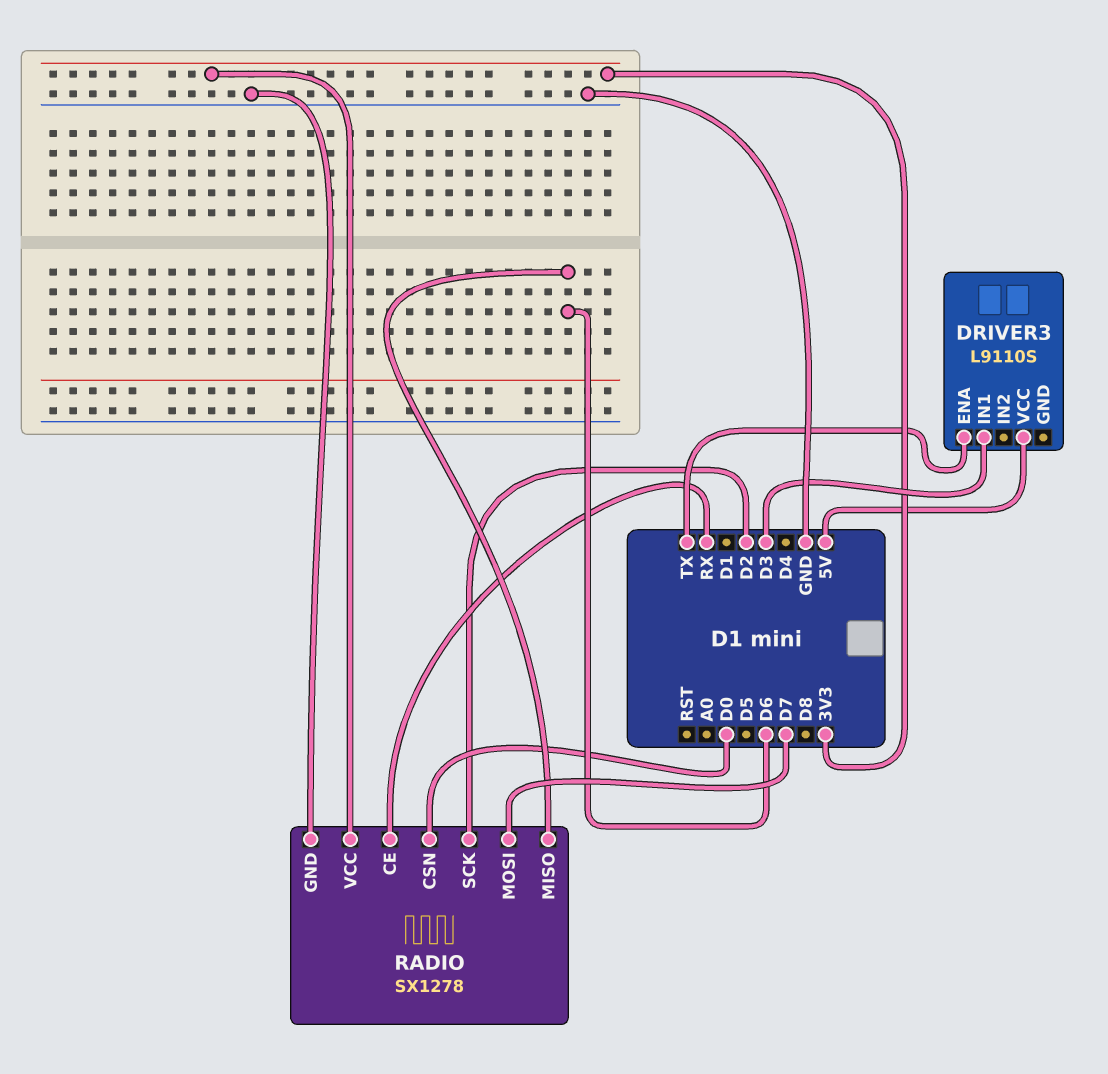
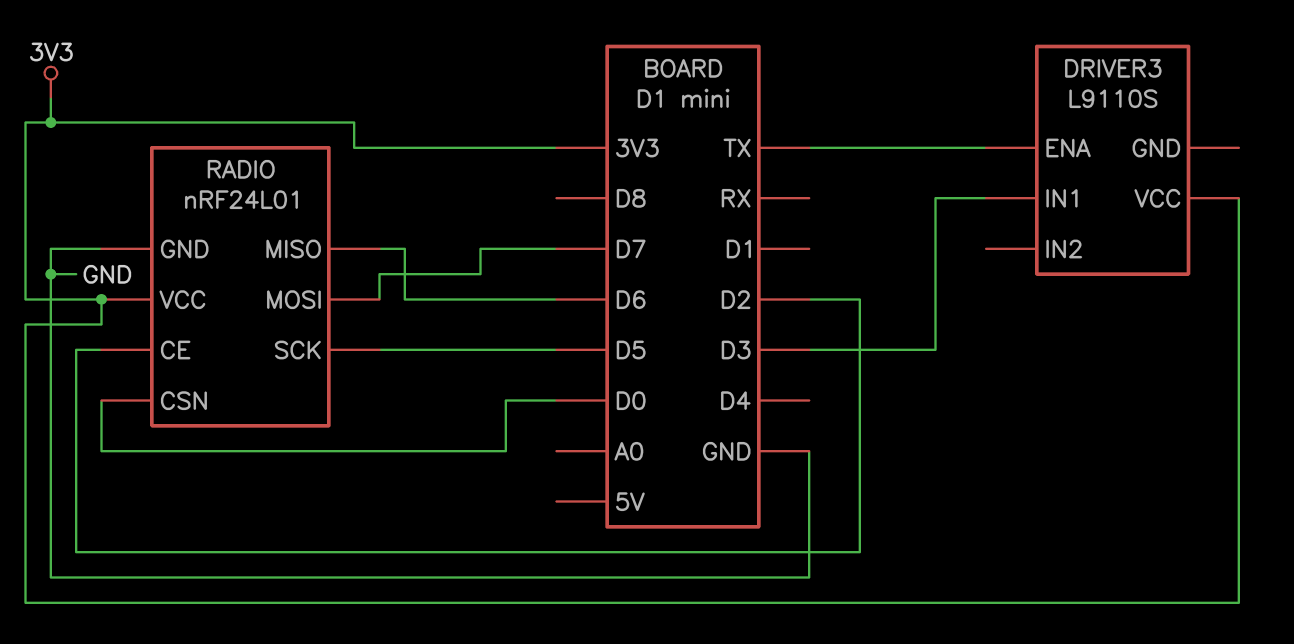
DRIVER3 pin VCC: 5V -> 3V3
RADIO: SX1278 -> nRF24L01
RADIO pin CE: RX -> D2
RADIO pin SCK: D2 -> D5

